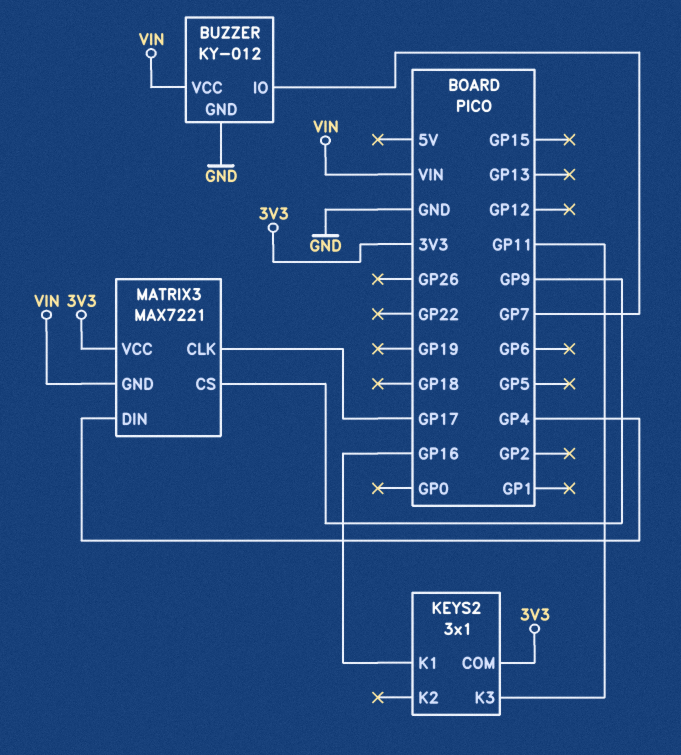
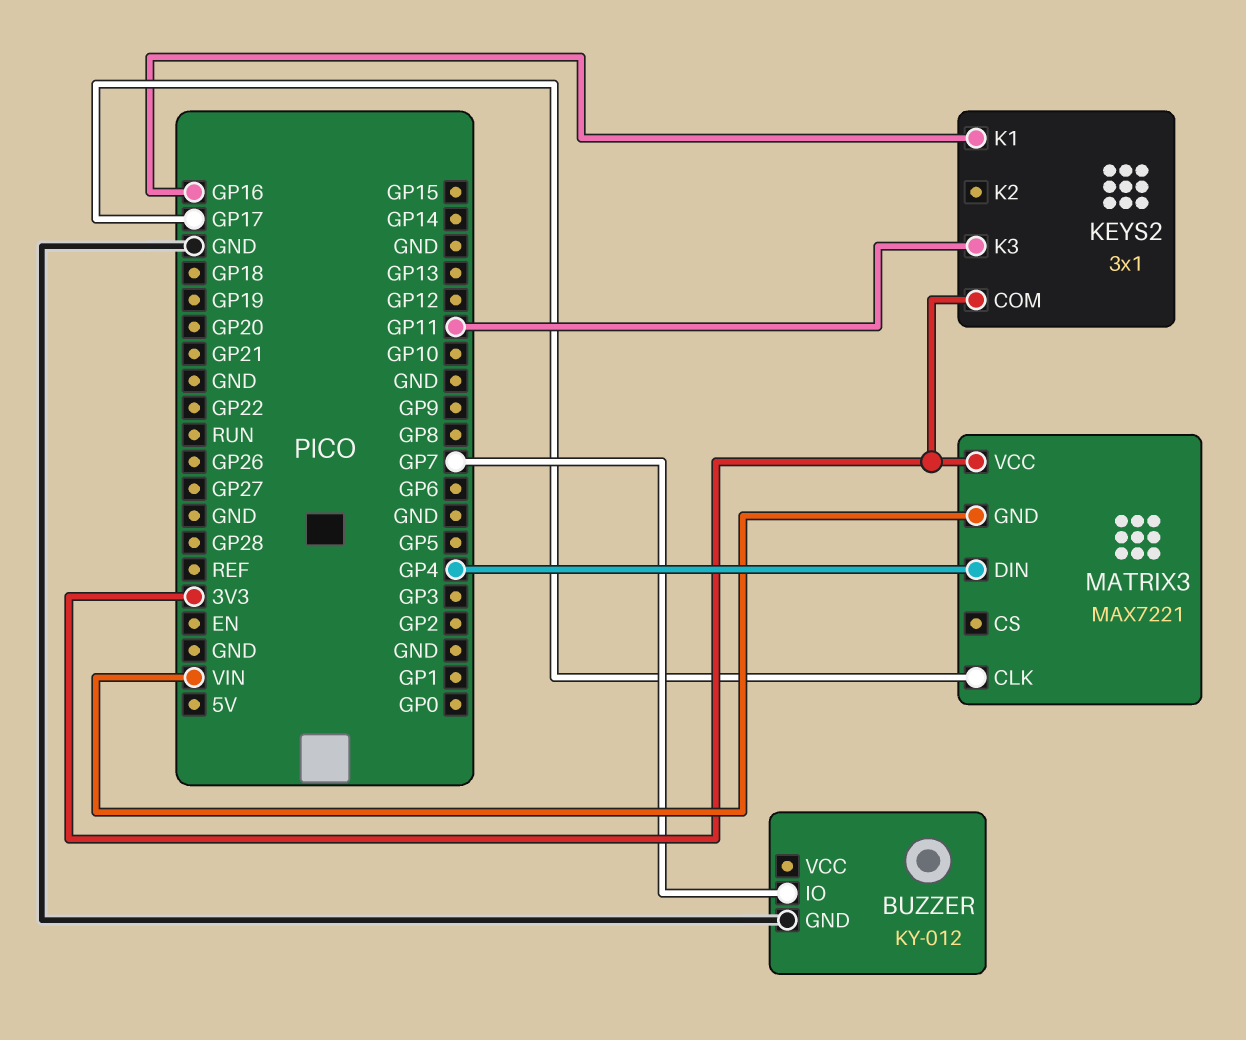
BUZZER pin VCC: VIN -> none
MATRIX3 pin CS: GP9 -> none

